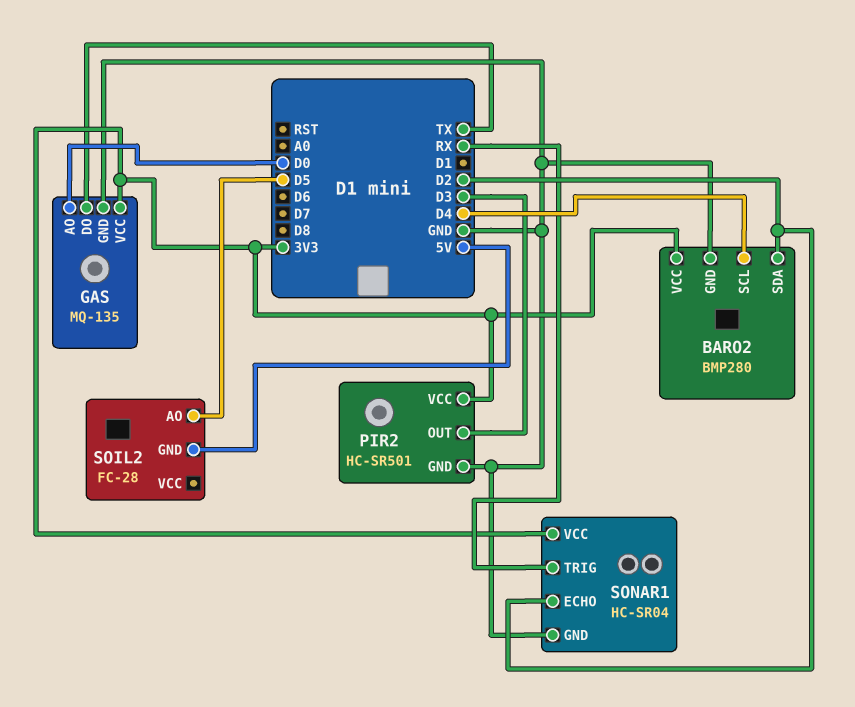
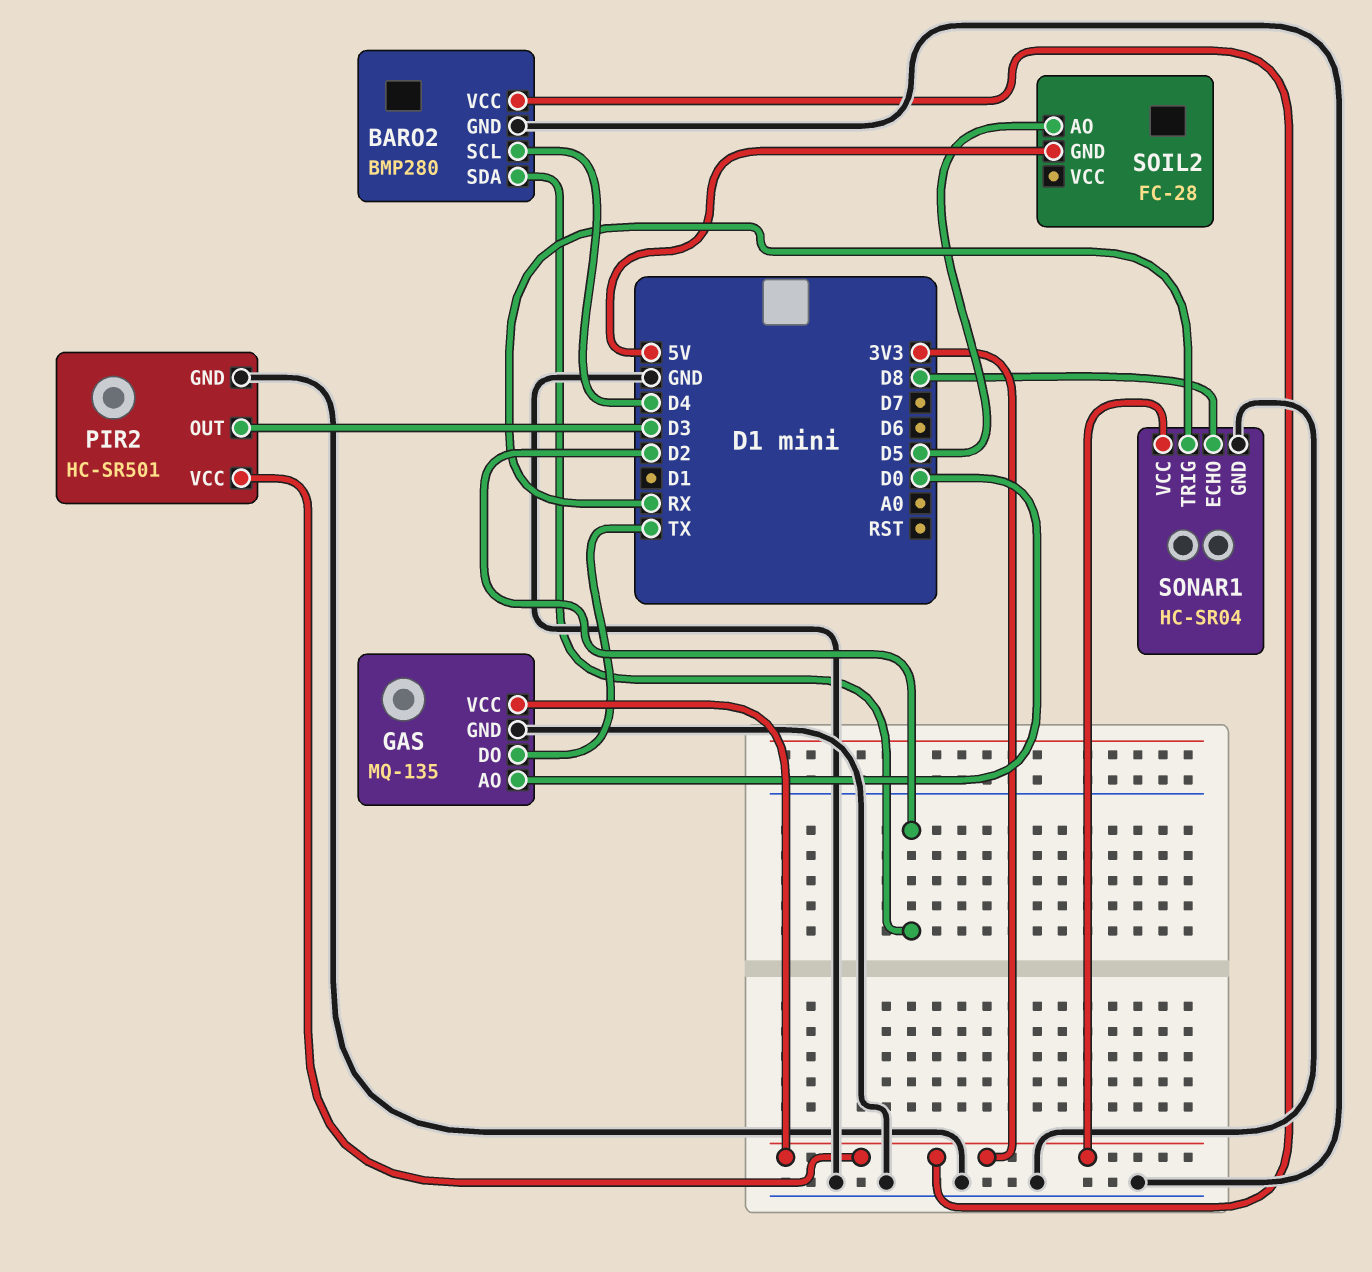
SONAR1 pin ECHO: D2 -> D8

